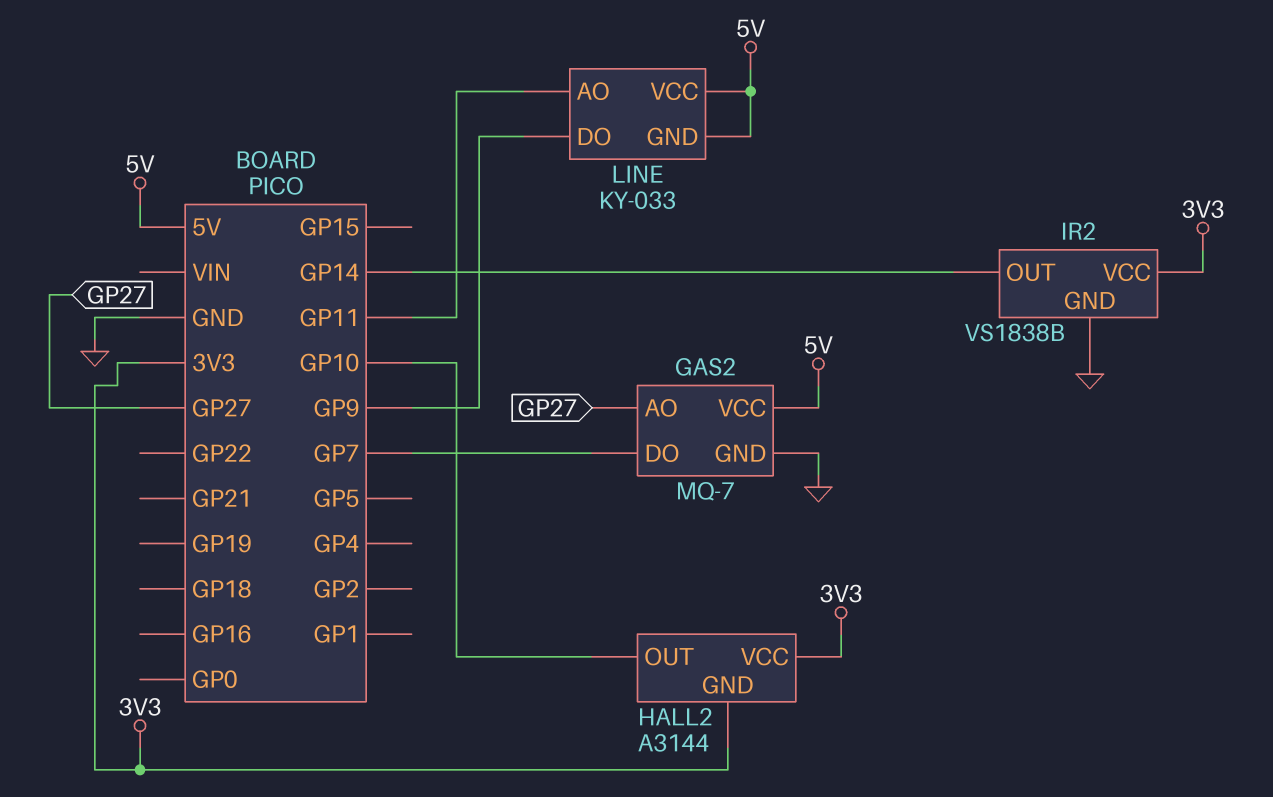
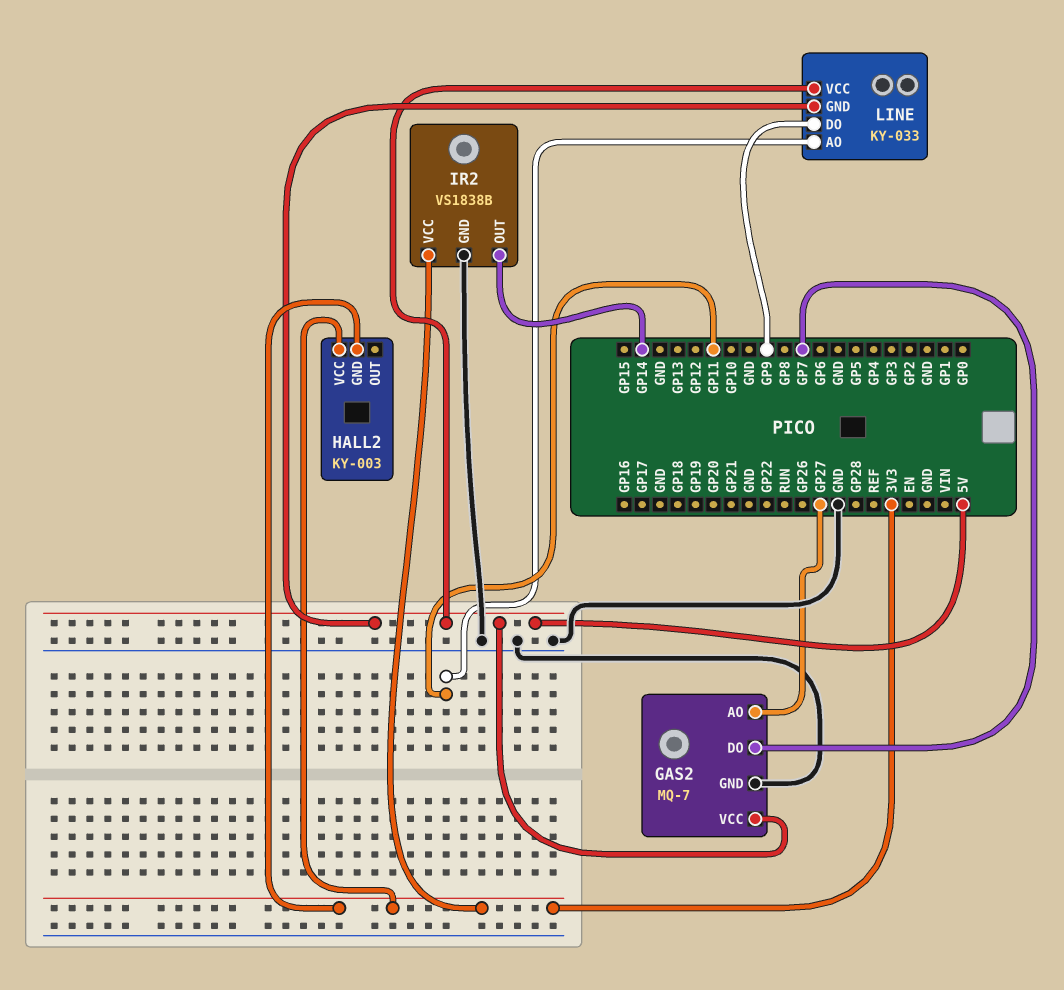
HALL2: A3144 -> KY-003
HALL2 pin OUT: GP10 -> none

